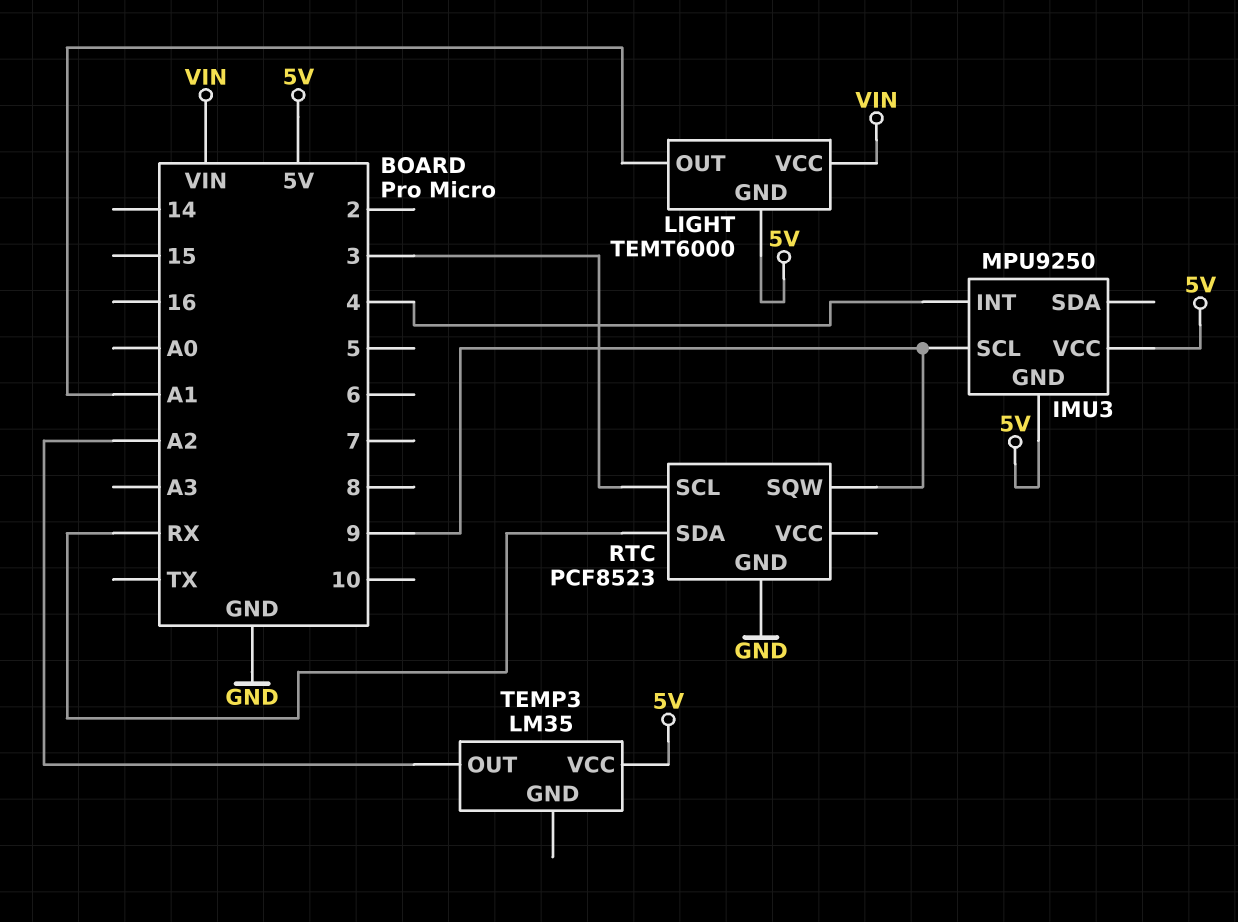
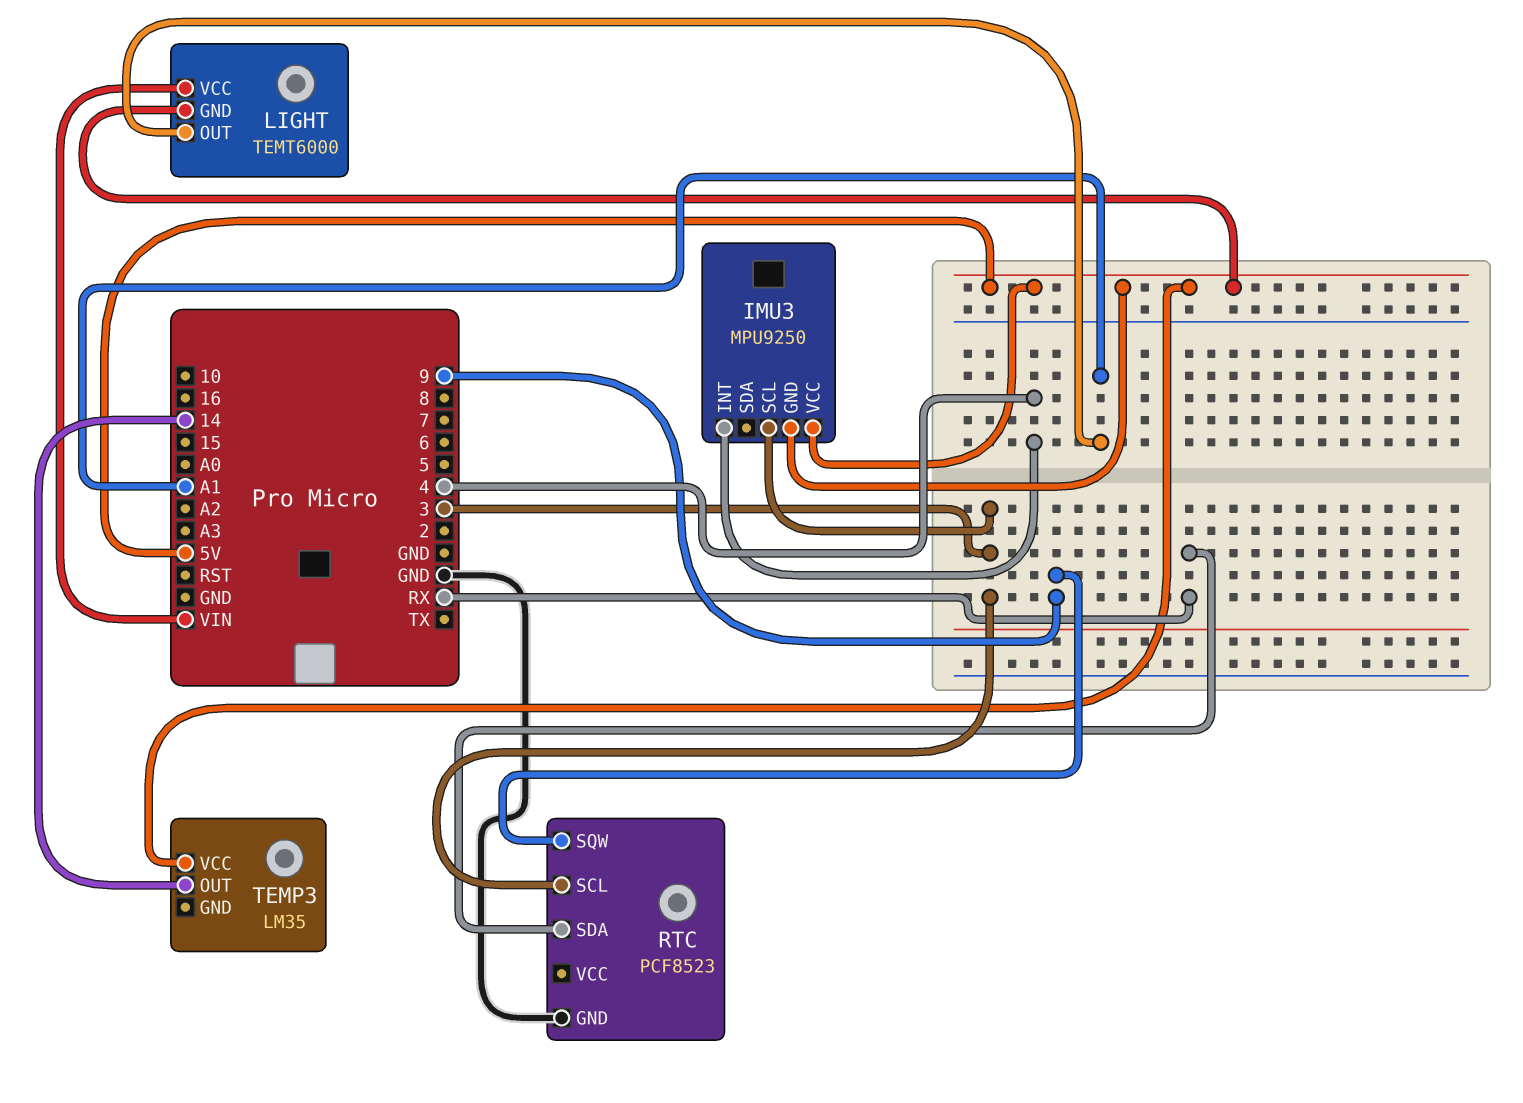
IMU3 pin SCL: 9 -> 3
TEMP3 pin OUT: A2 -> 14

